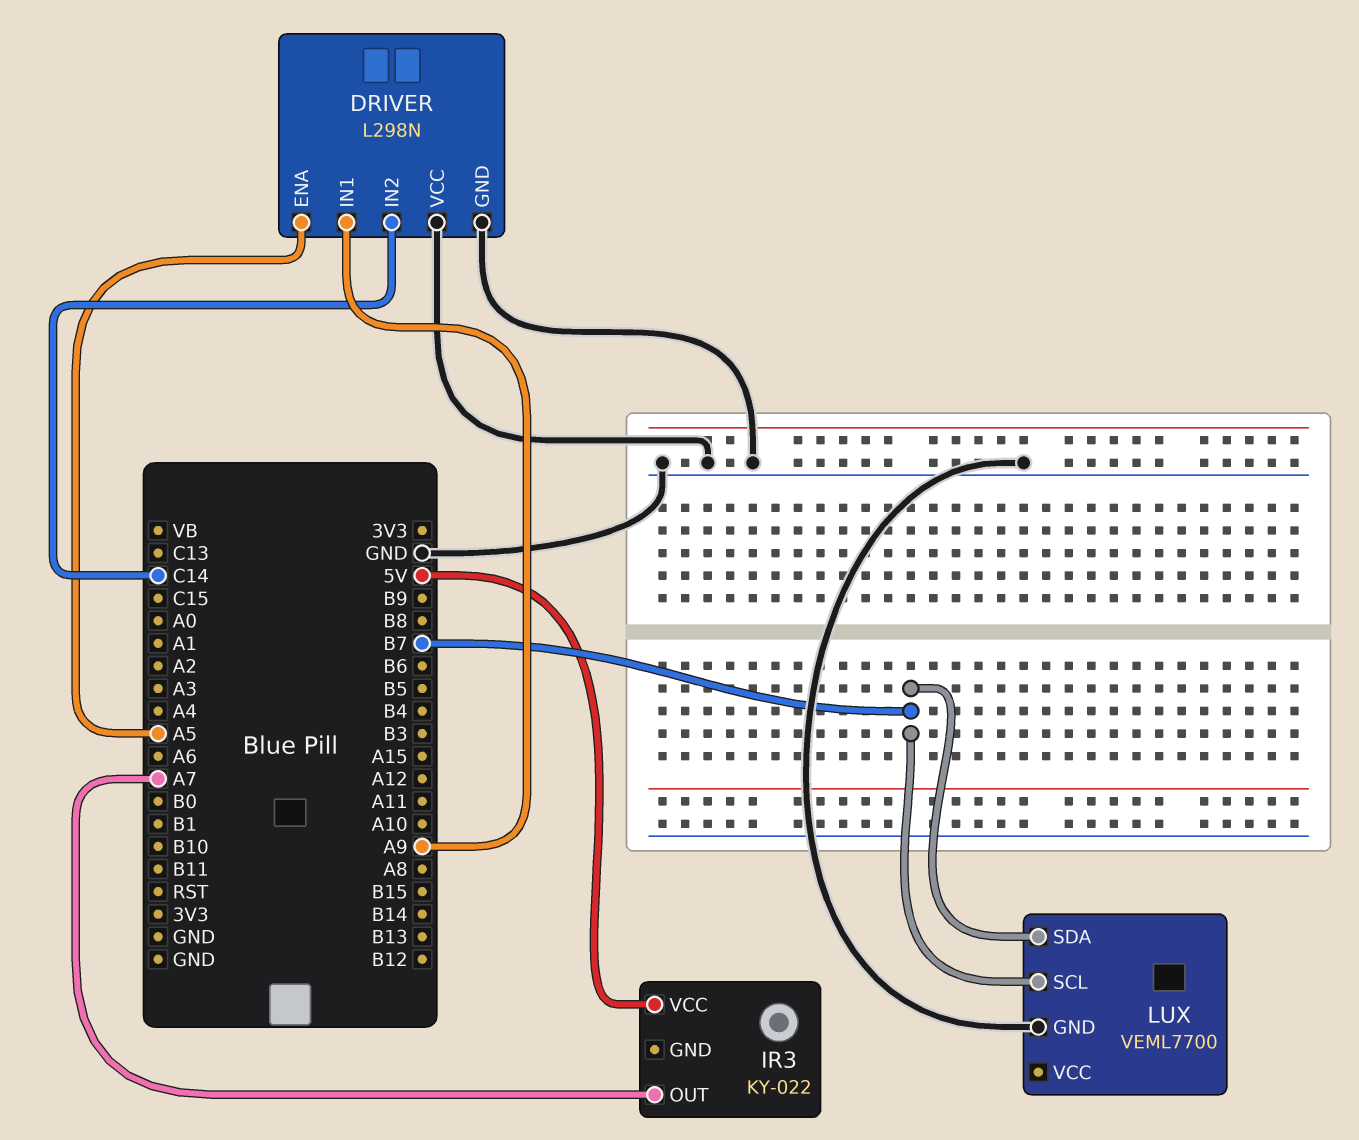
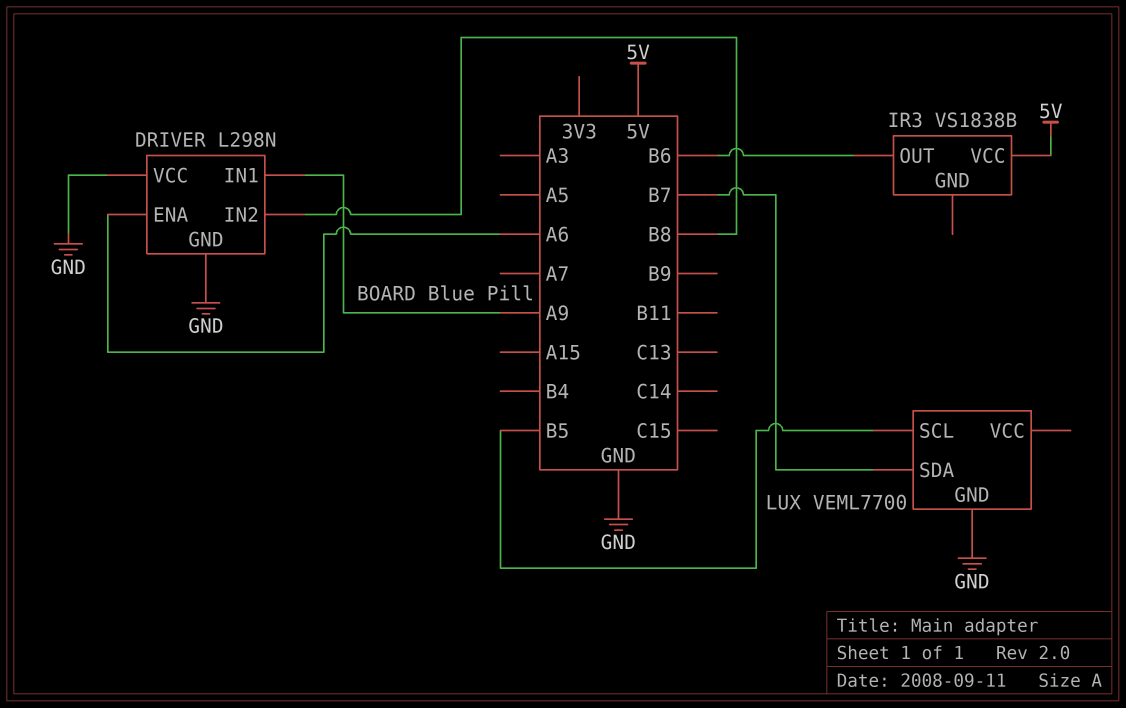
DRIVER pin ENA: A5 -> A6
DRIVER pin IN2: C14 -> B8
IR3: KY-022 -> VS1838B
IR3 pin OUT: A7 -> B6
LUX pin SCL: B7 -> B5

